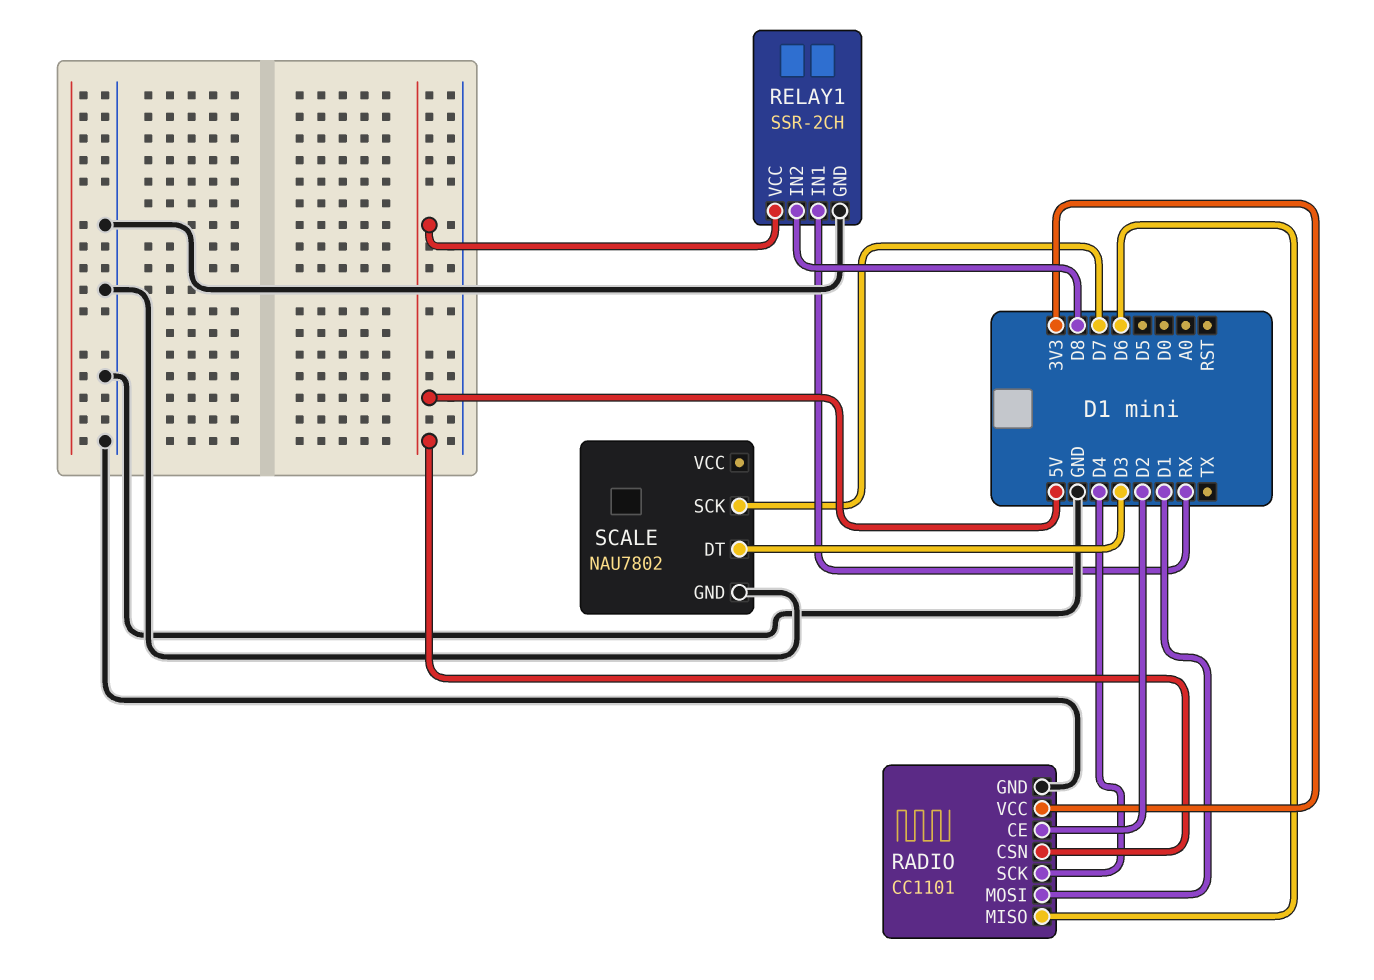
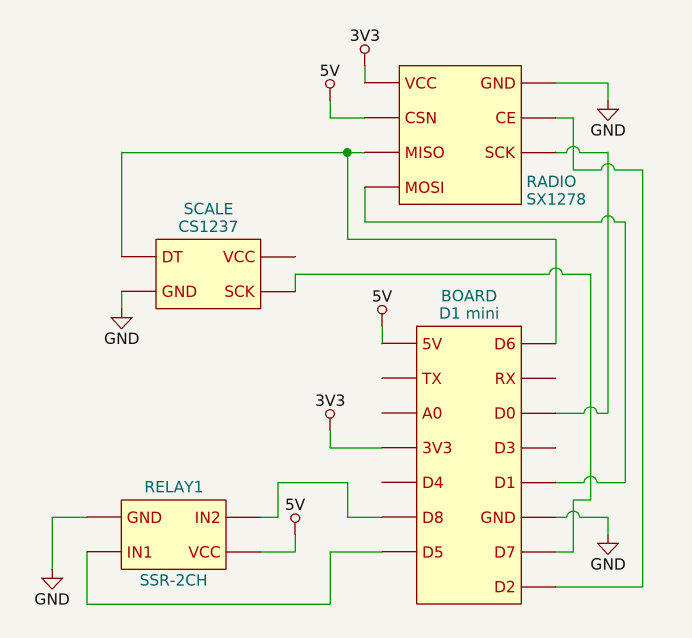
RADIO: CC1101 -> SX1278
RADIO pin SCK: D4 -> D0
RELAY1 pin IN1: RX -> D5
SCALE: NAU7802 -> CS1237
SCALE pin DT: D3 -> D6

